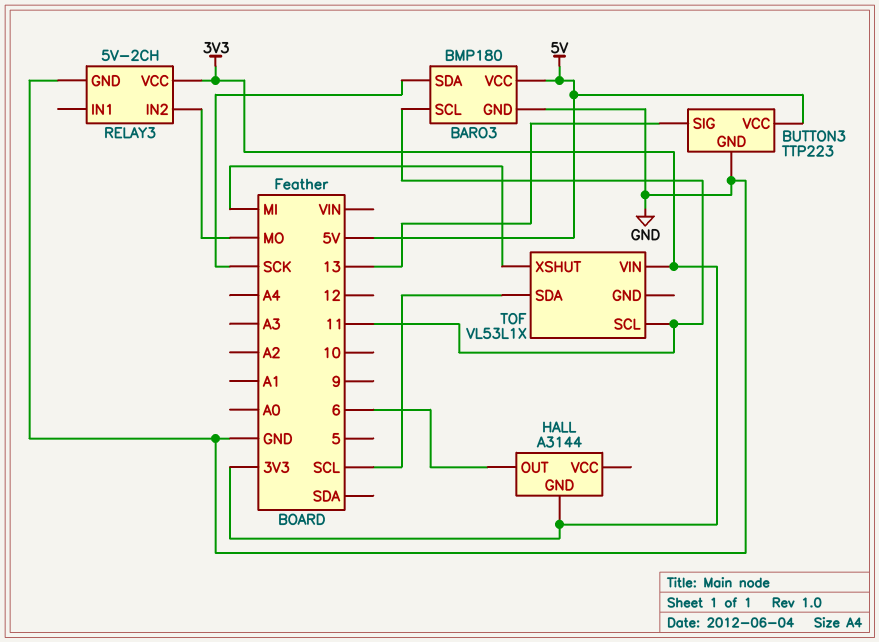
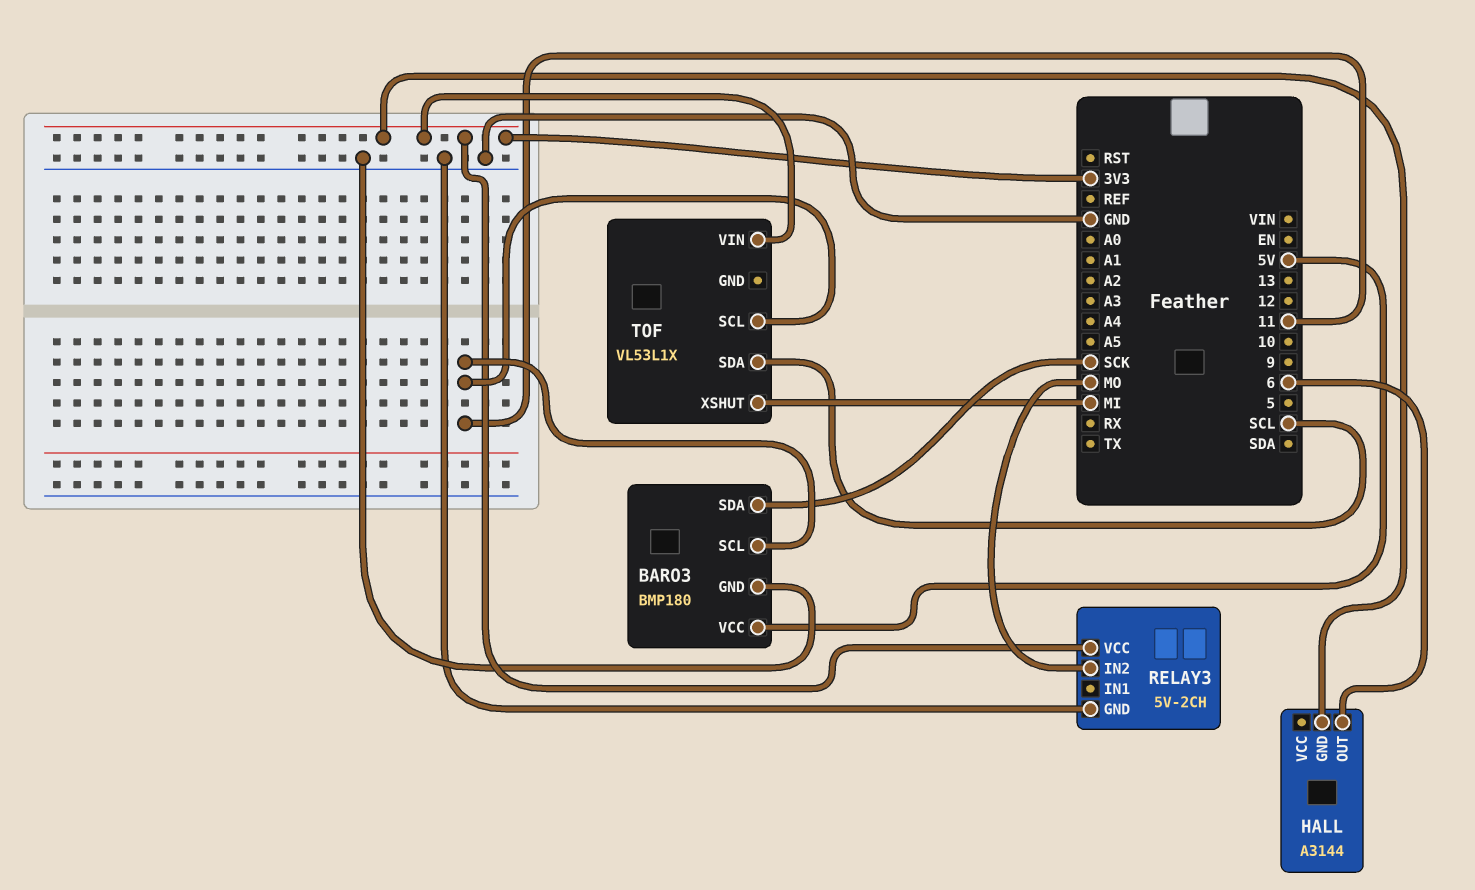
BUTTON3: TTP223 -> none
BUTTON3 pin GND: GND -> none
BUTTON3 pin SIG: 13 -> none
BUTTON3 pin VCC: 5V -> none

